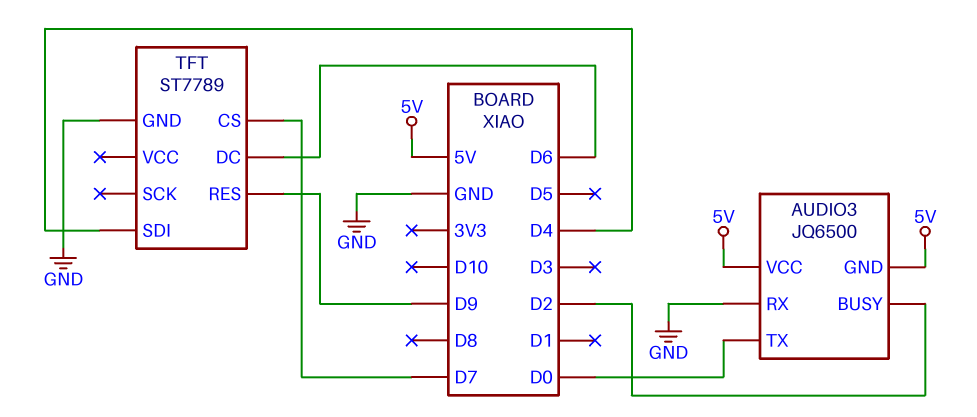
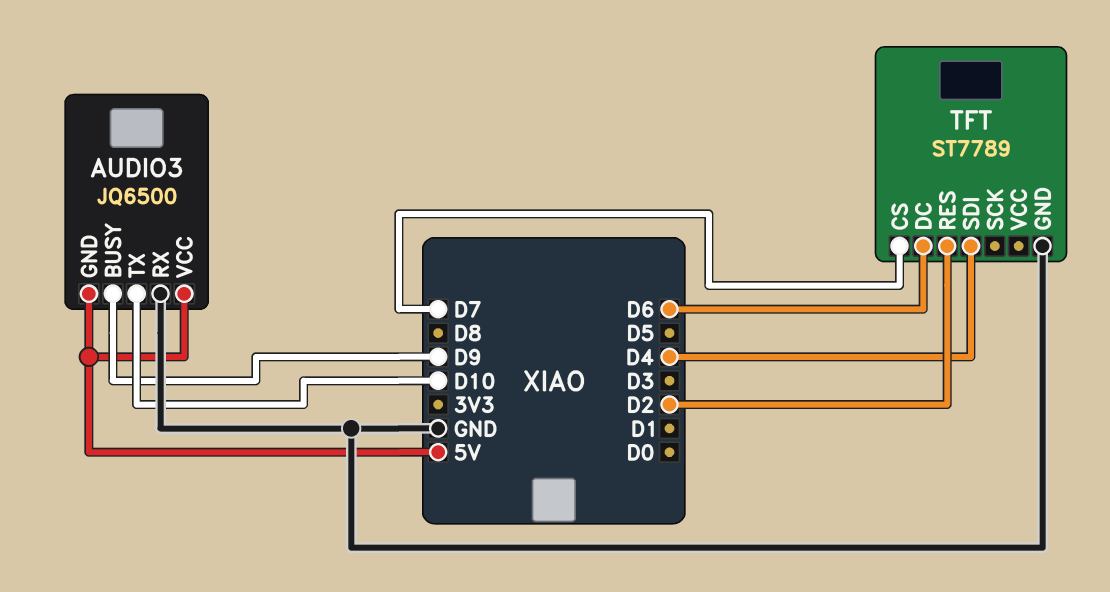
AUDIO3 pin BUSY: D2 -> D9
AUDIO3 pin TX: D0 -> D10
TFT pin RES: D9 -> D2

